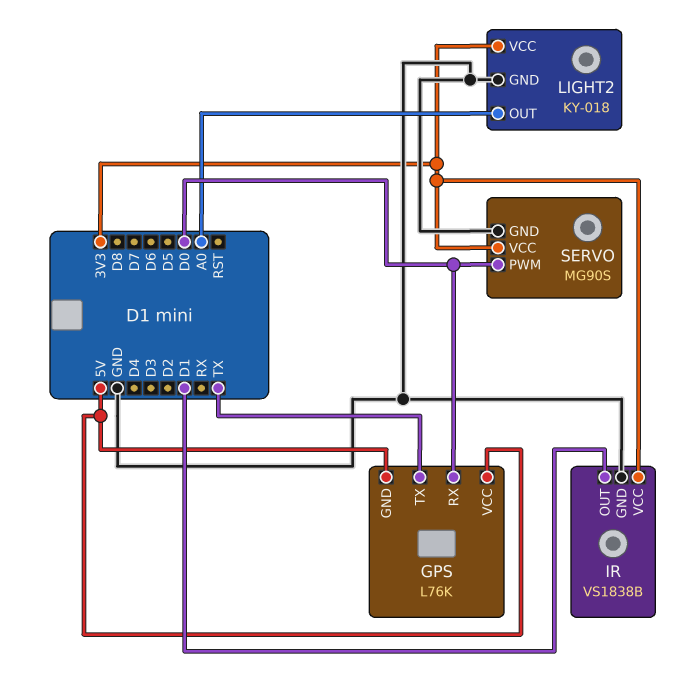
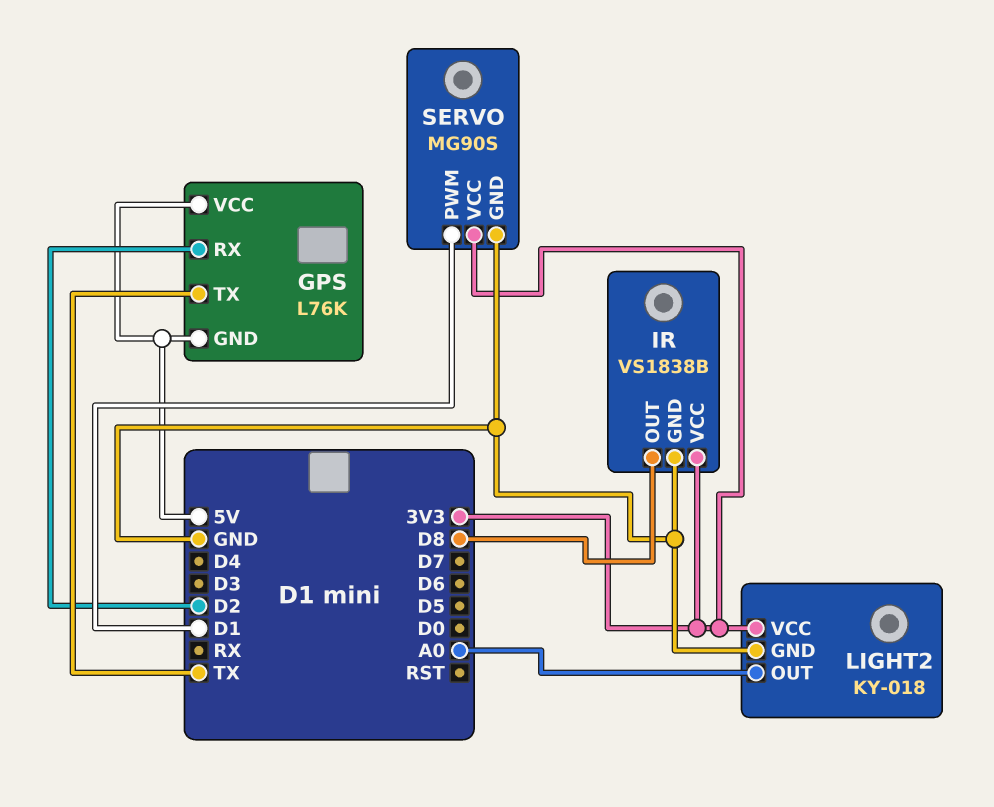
GPS pin RX: D0 -> D2
IR pin OUT: D1 -> D8
SERVO pin PWM: D0 -> D1

